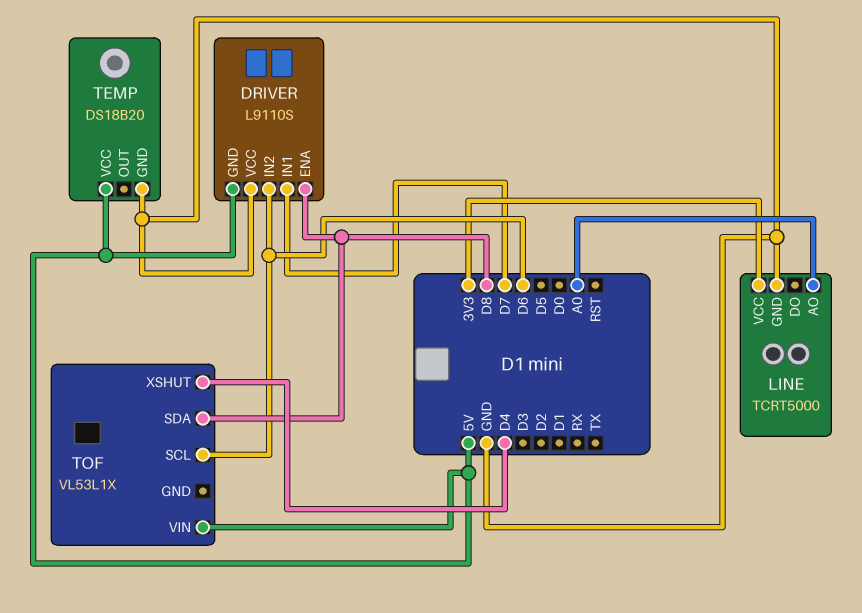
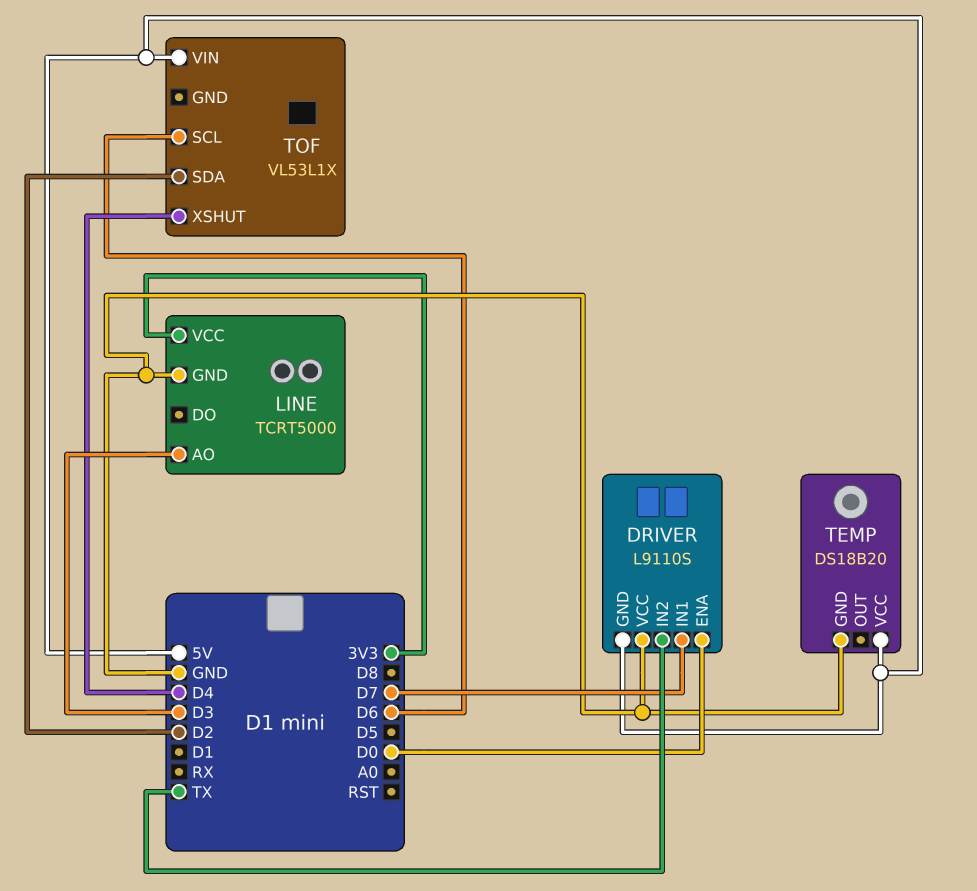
DRIVER pin ENA: D8 -> D0
DRIVER pin IN2: D6 -> TX
LINE pin AO: A0 -> D3
TOF pin SDA: D8 -> D2

